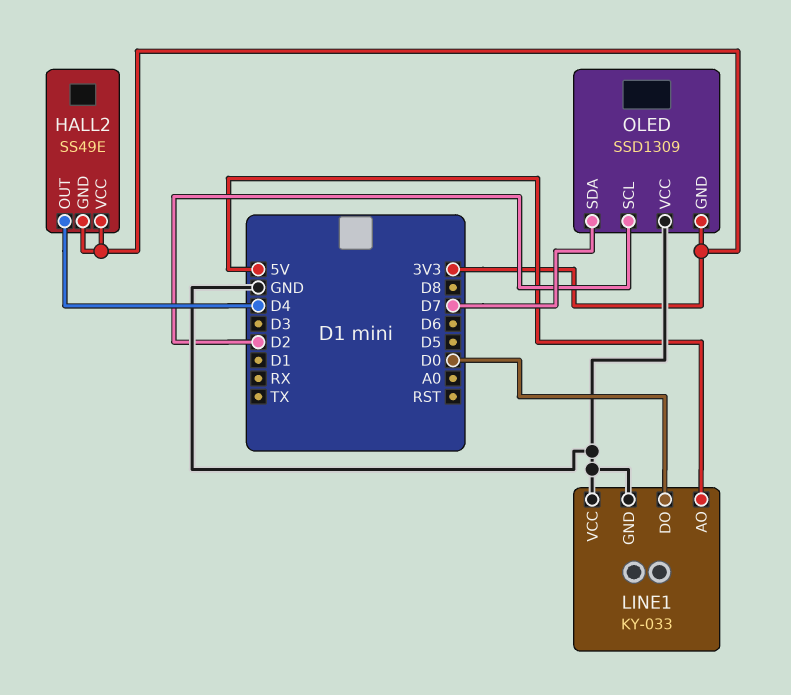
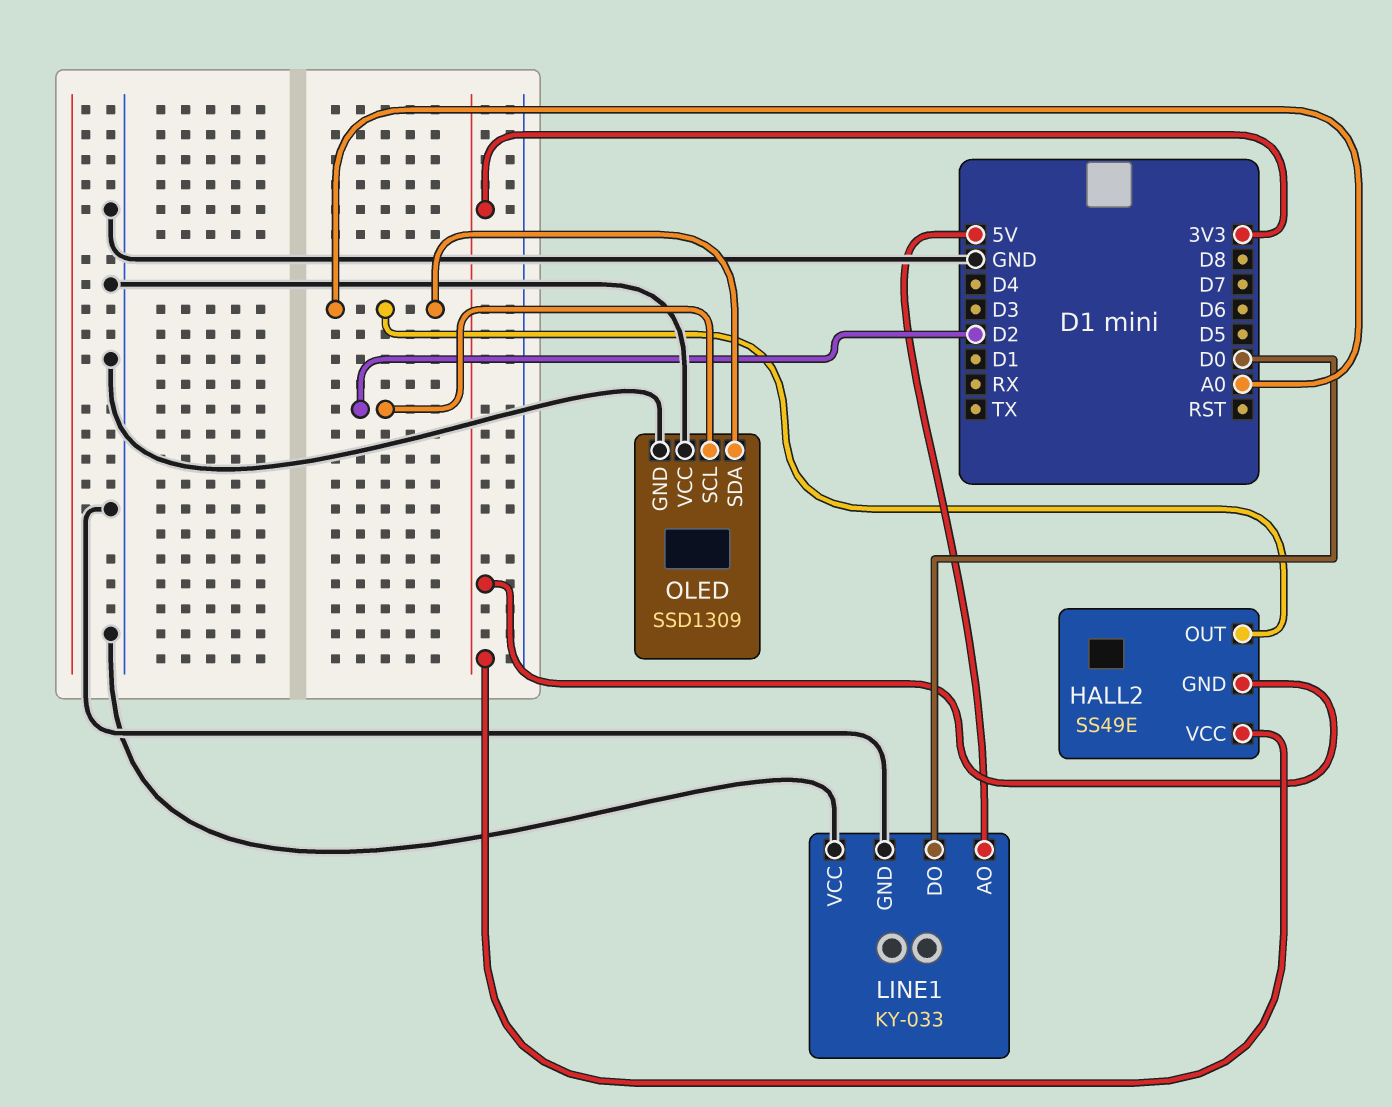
HALL2 pin OUT: D4 -> A0
OLED pin GND: 3V3 -> GND
OLED pin SDA: D7 -> A0

